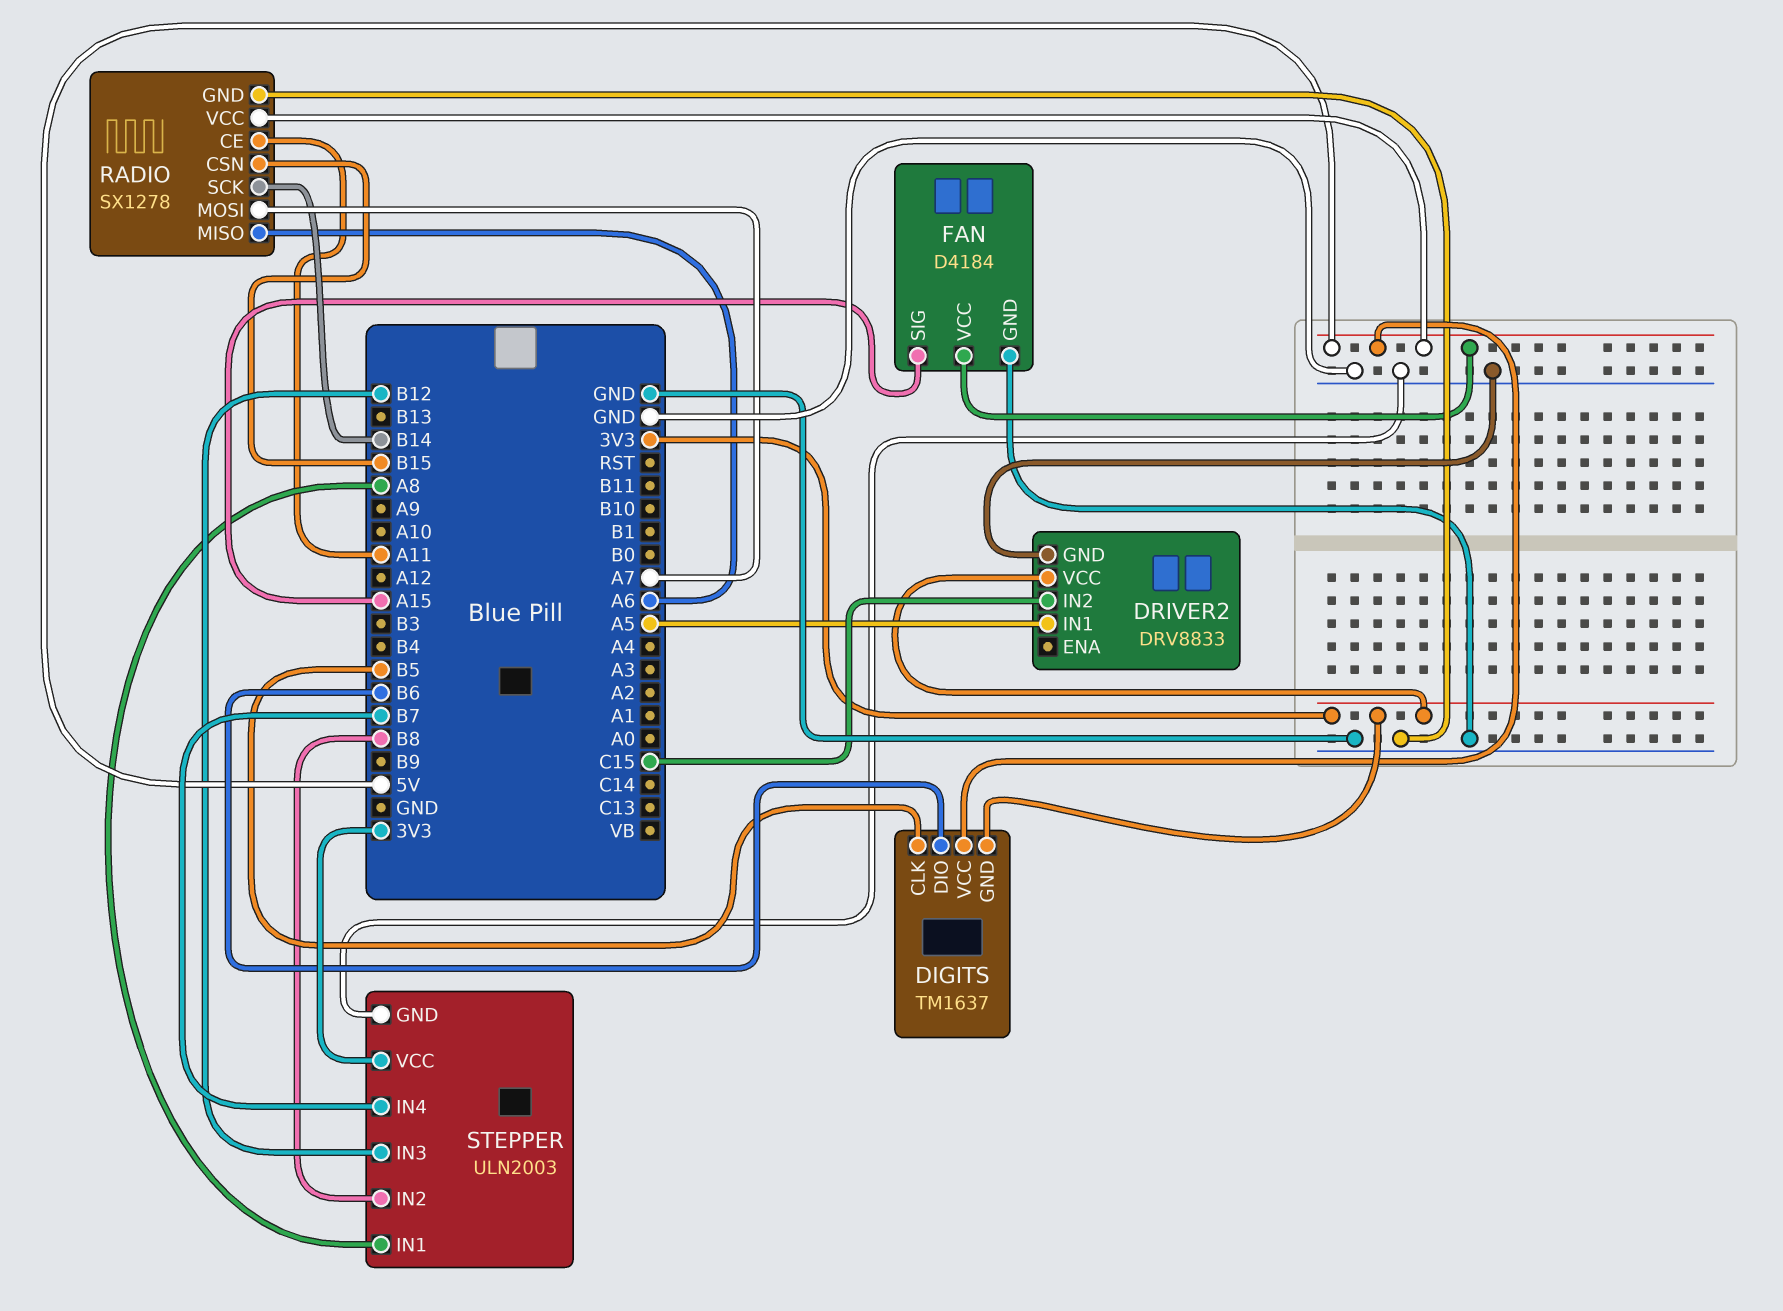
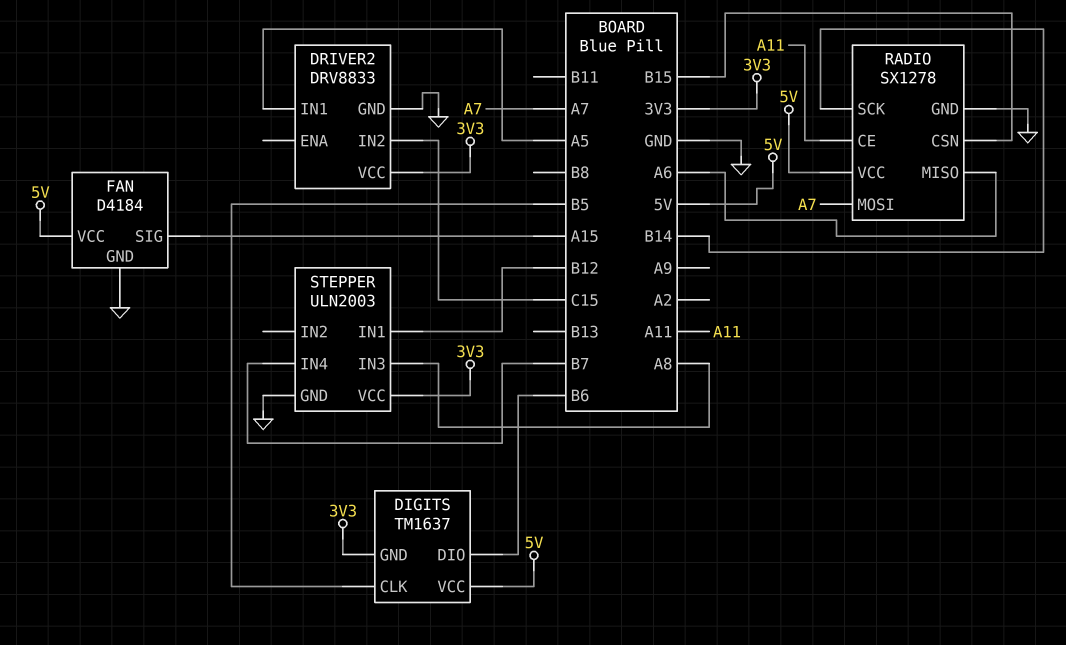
STEPPER pin IN1: A8 -> B12
STEPPER pin IN2: B8 -> none
STEPPER pin IN3: B12 -> A8

